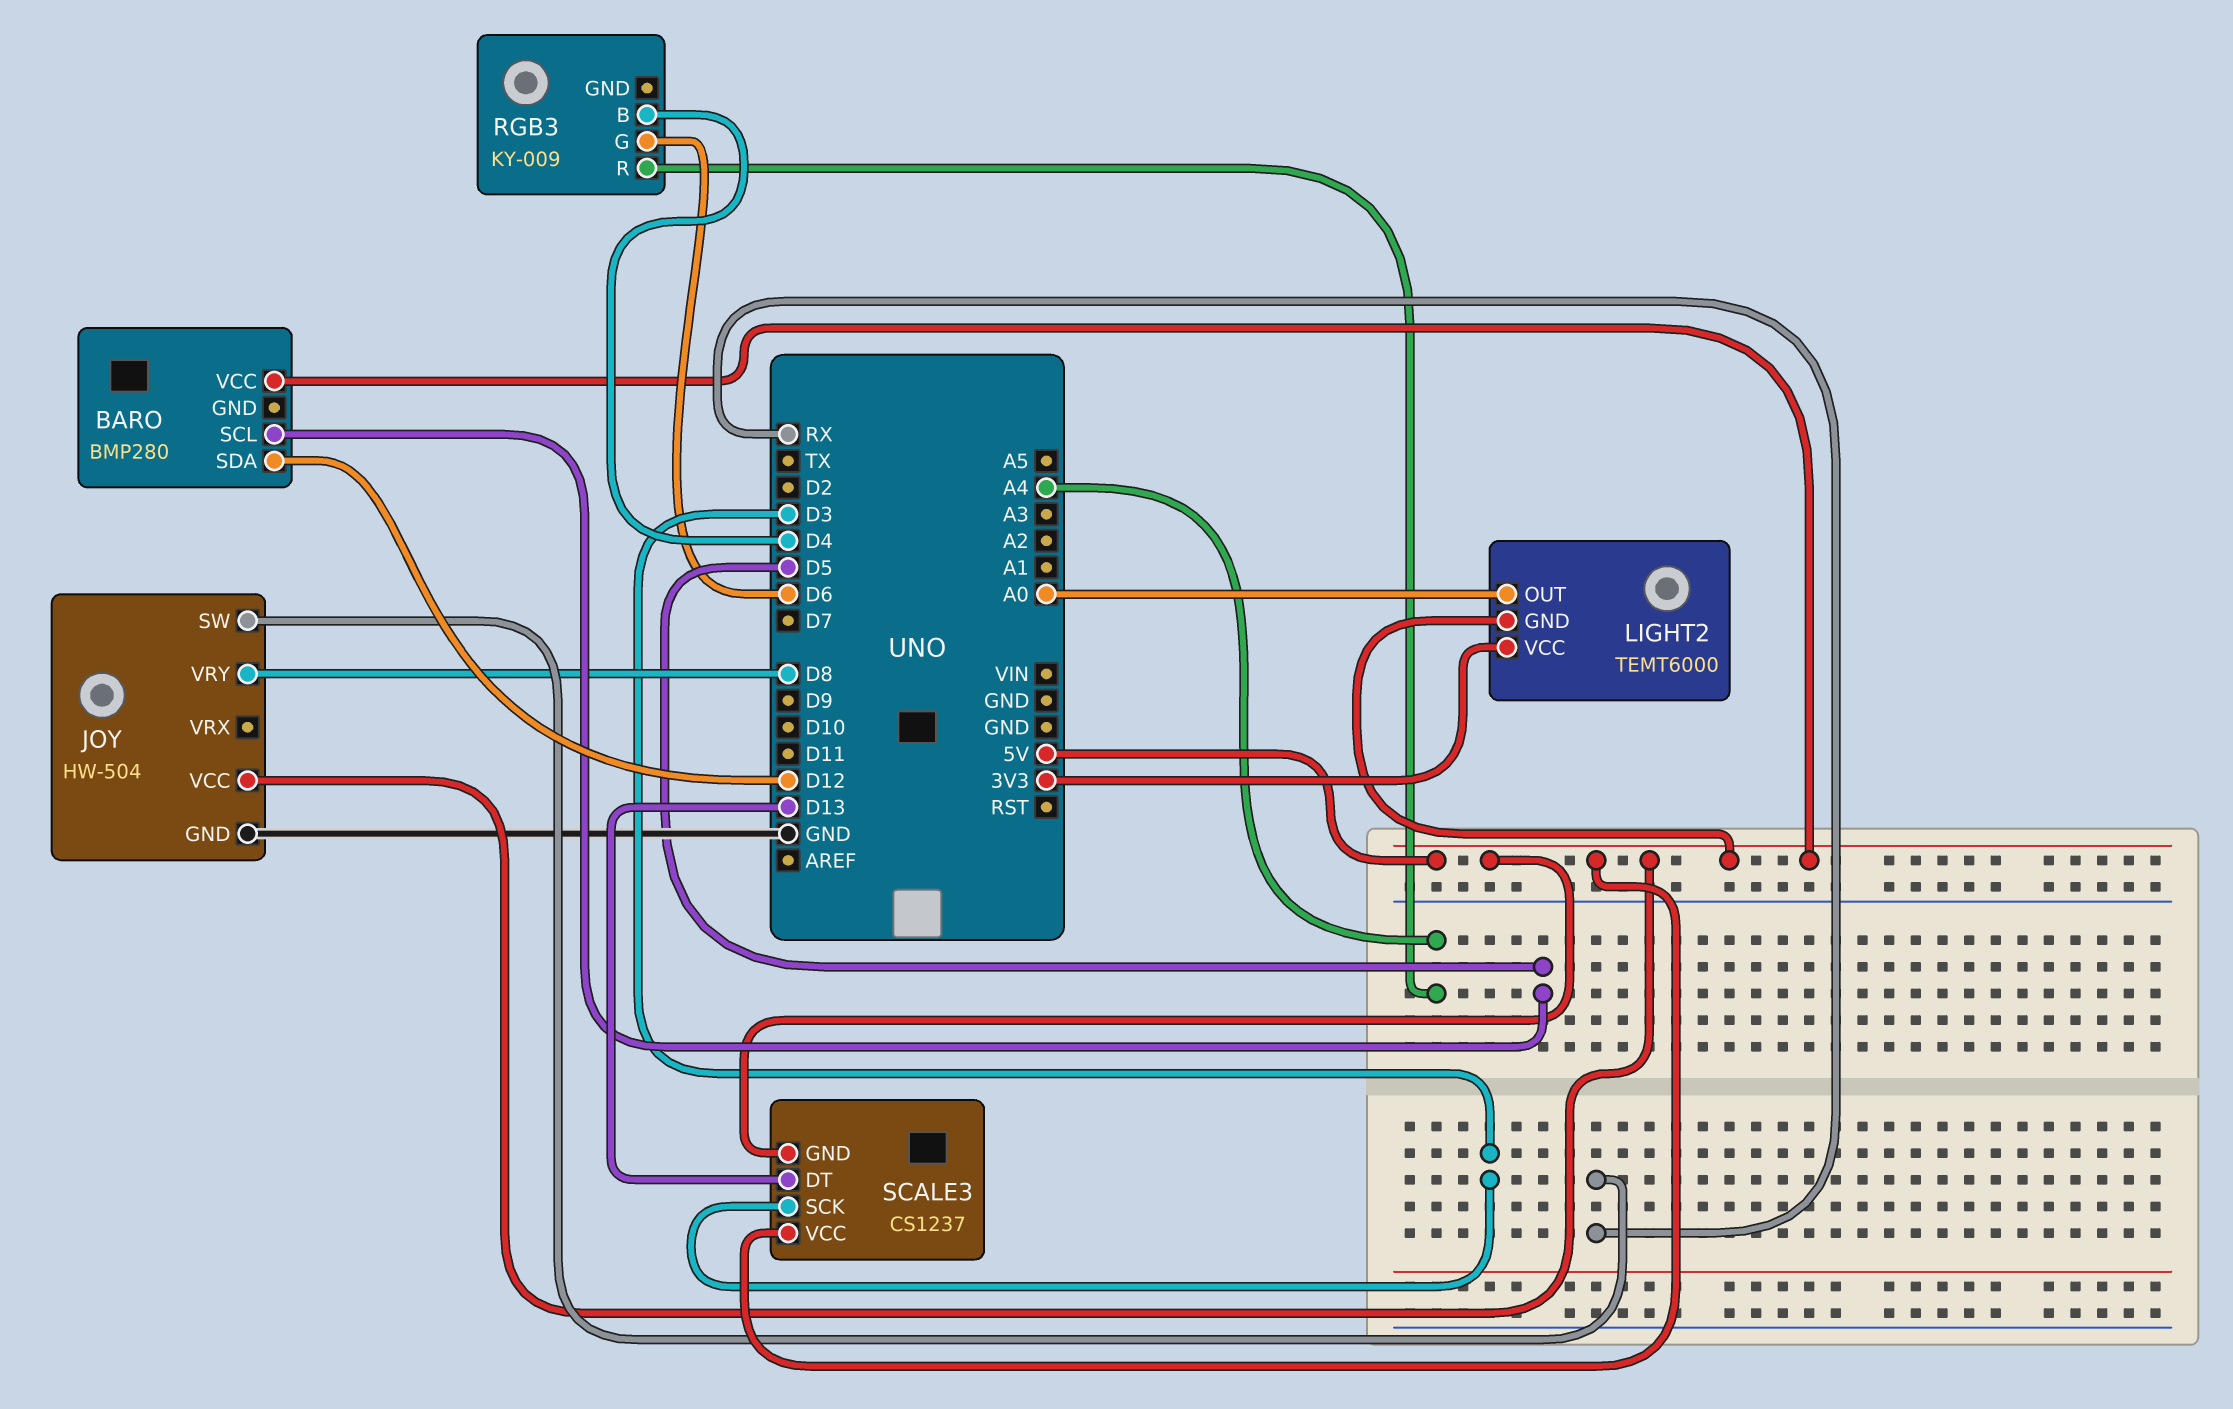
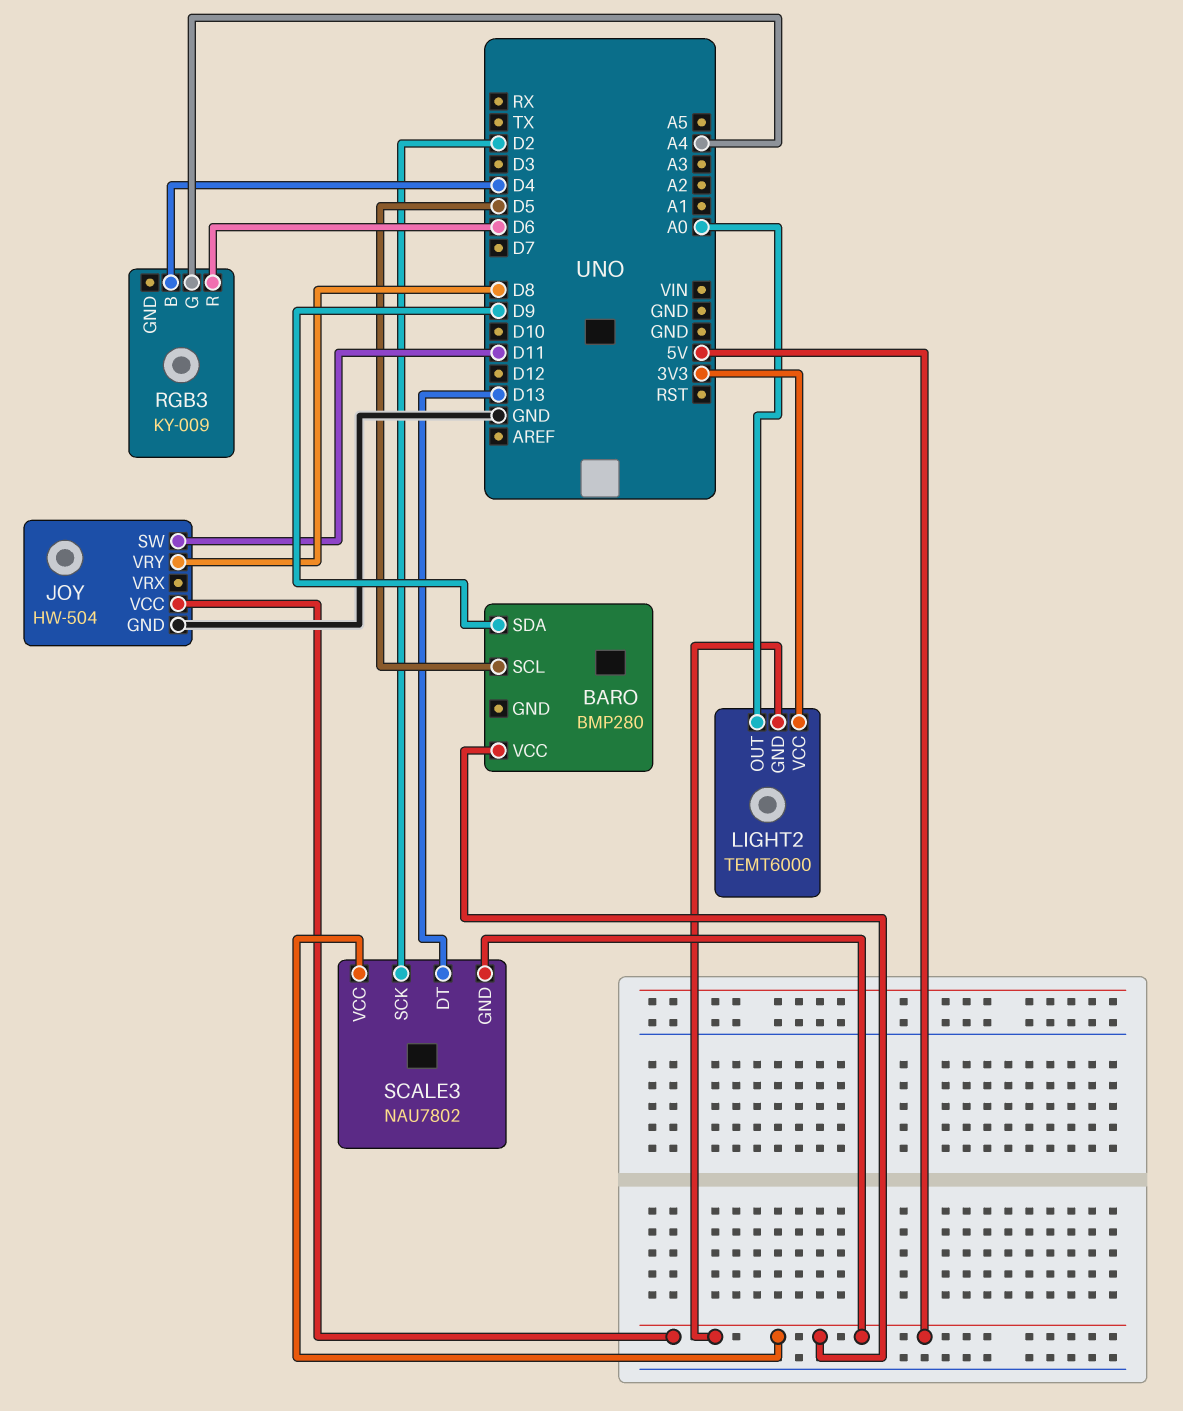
BARO pin SDA: D12 -> D9
JOY pin SW: RX -> D11
RGB3 pin G: D6 -> A4
RGB3 pin R: A4 -> D6
SCALE3: CS1237 -> NAU7802
SCALE3 pin SCK: D3 -> D2

